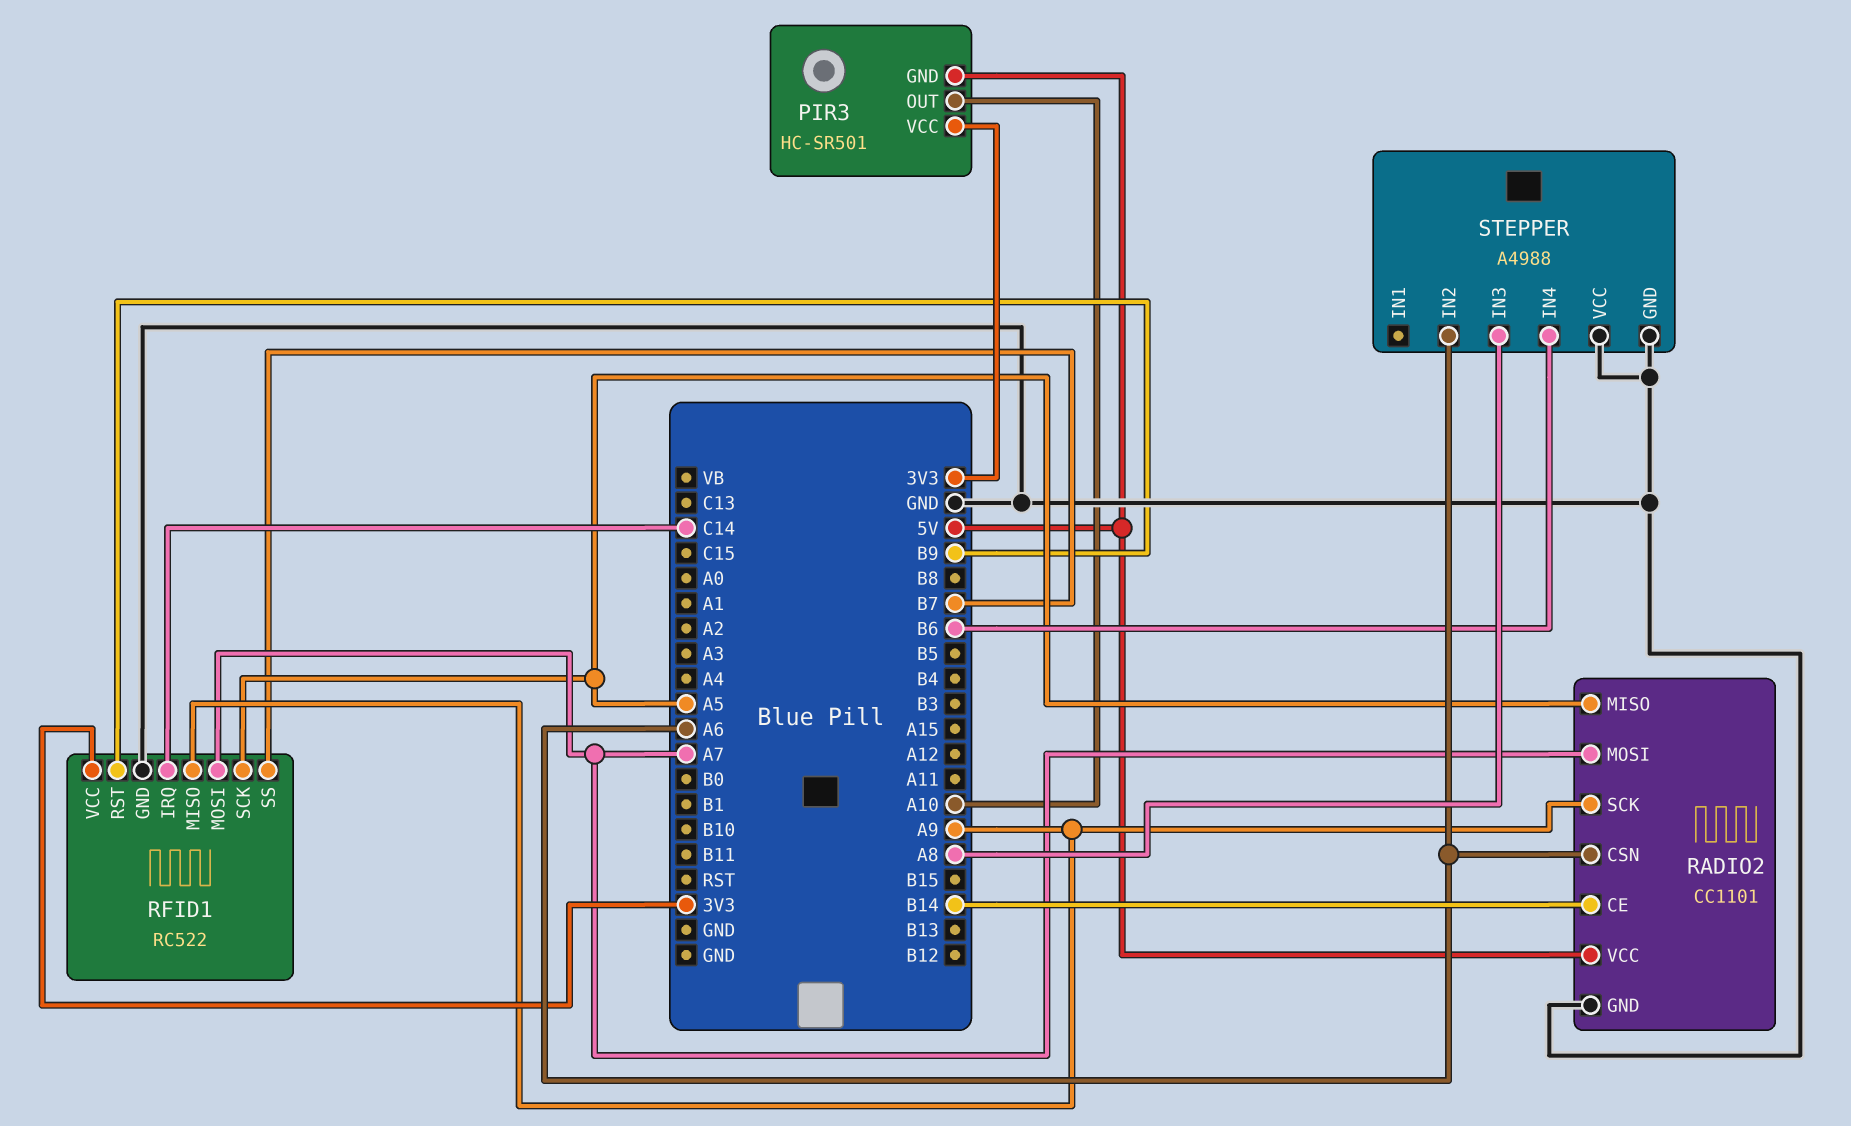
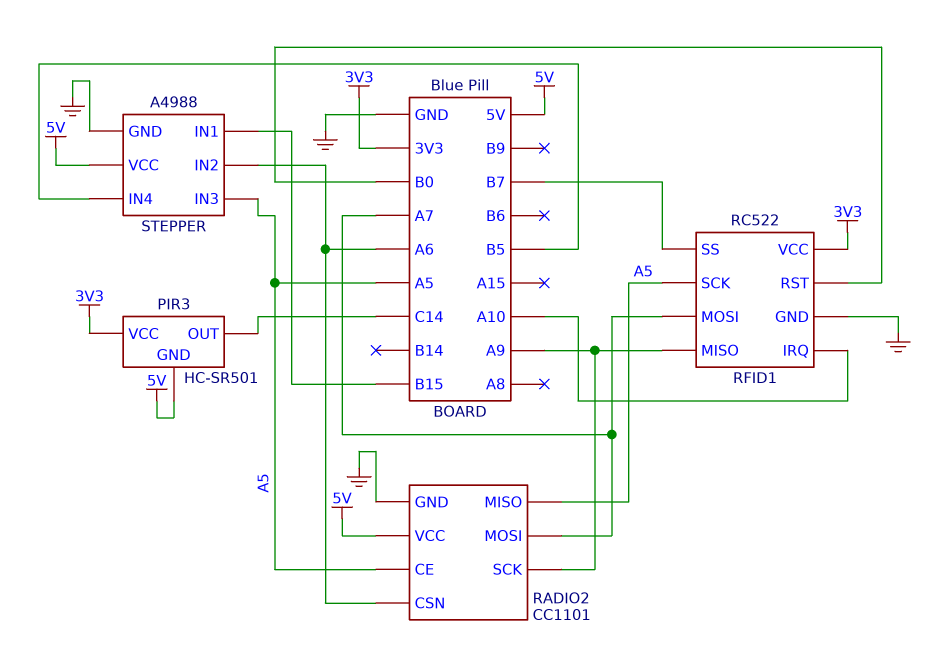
PIR3 pin OUT: A10 -> C14
RADIO2 pin CE: B14 -> A5
RFID1 pin IRQ: C14 -> A10
RFID1 pin RST: B9 -> B0
STEPPER pin IN1: none -> B15
STEPPER pin IN3: A8 -> A5
STEPPER pin IN4: B6 -> B5
STEPPER pin VCC: GND -> 5V

